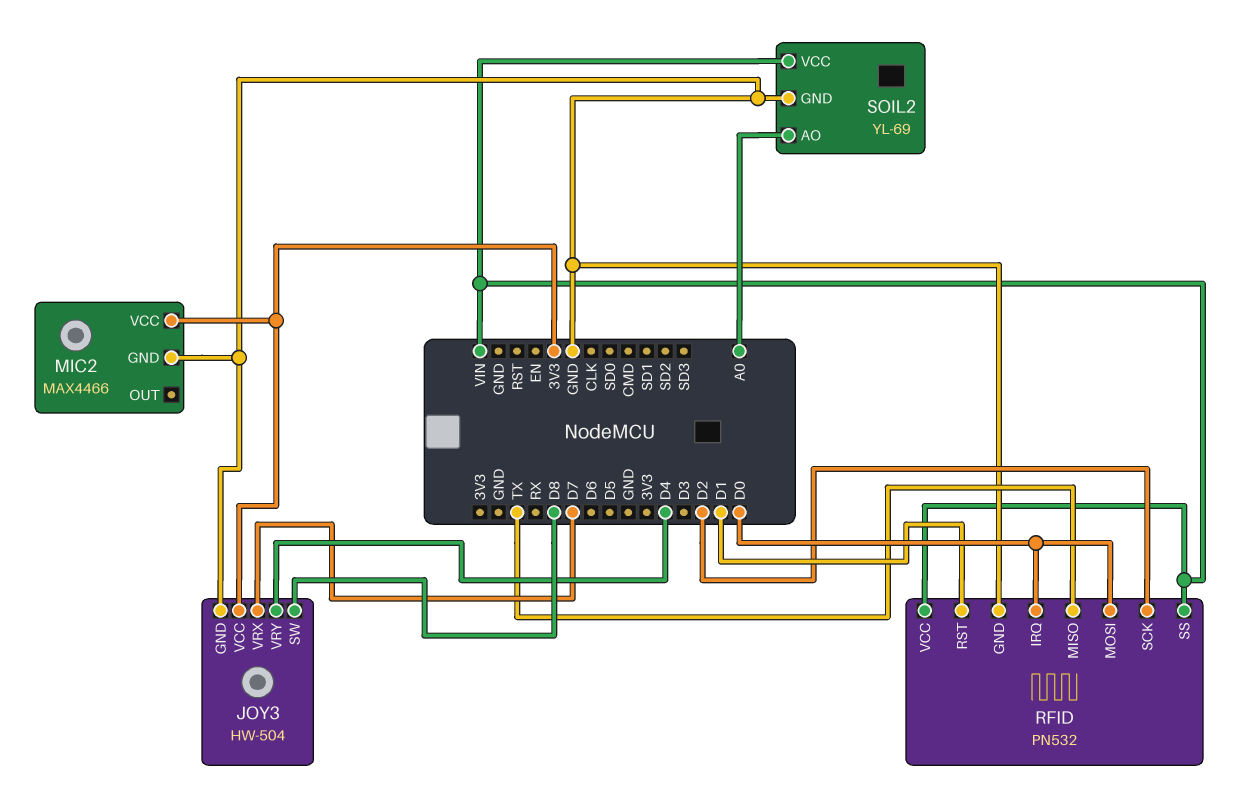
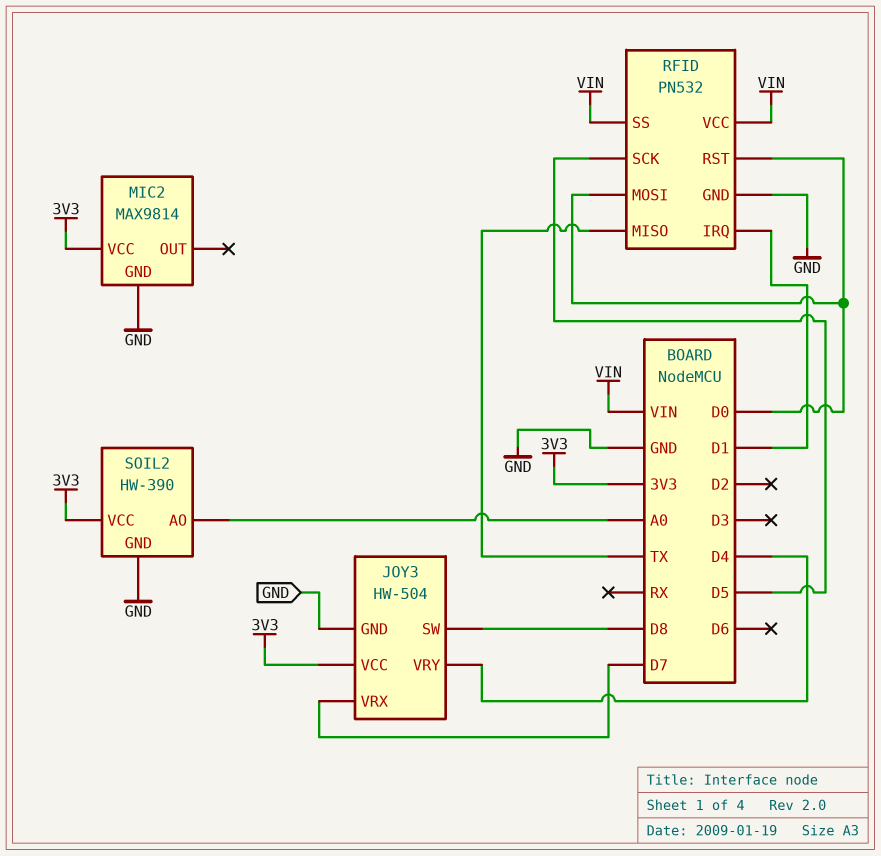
MIC2: MAX4466 -> MAX9814
RFID pin IRQ: D0 -> D1
RFID pin RST: D1 -> D0
RFID pin SCK: D2 -> D5
SOIL2: YL-69 -> HW-390
SOIL2 pin VCC: VIN -> 3V3

